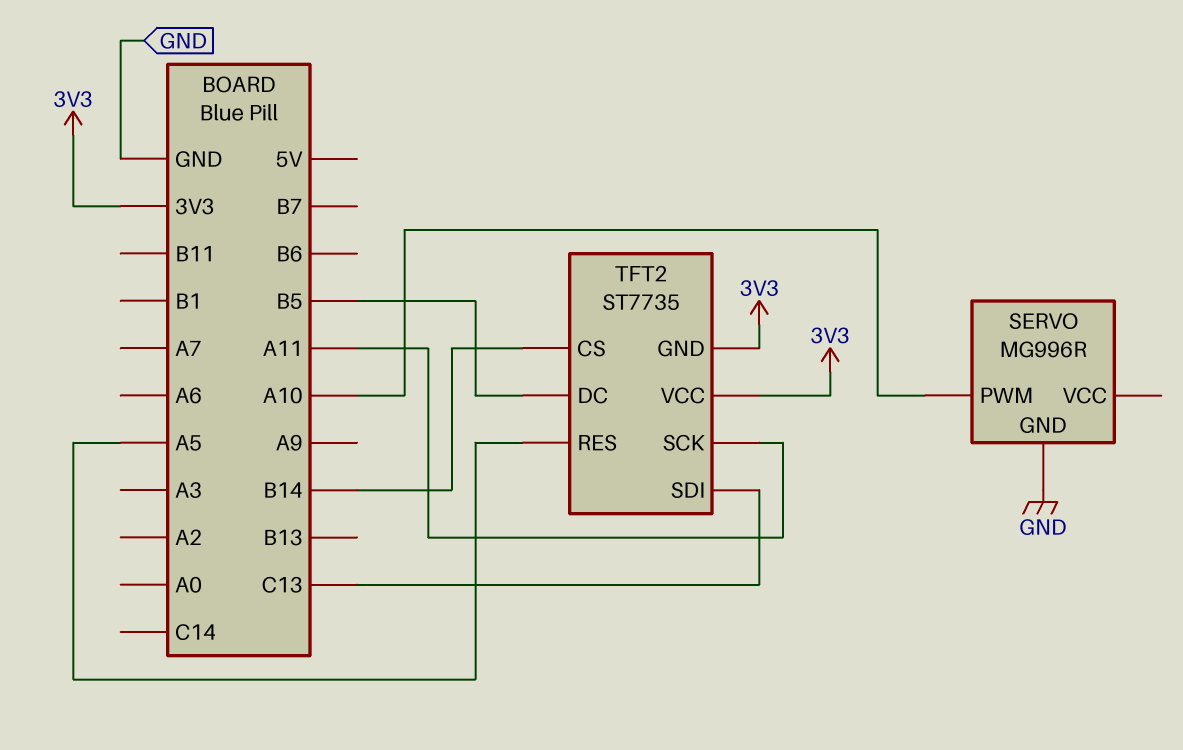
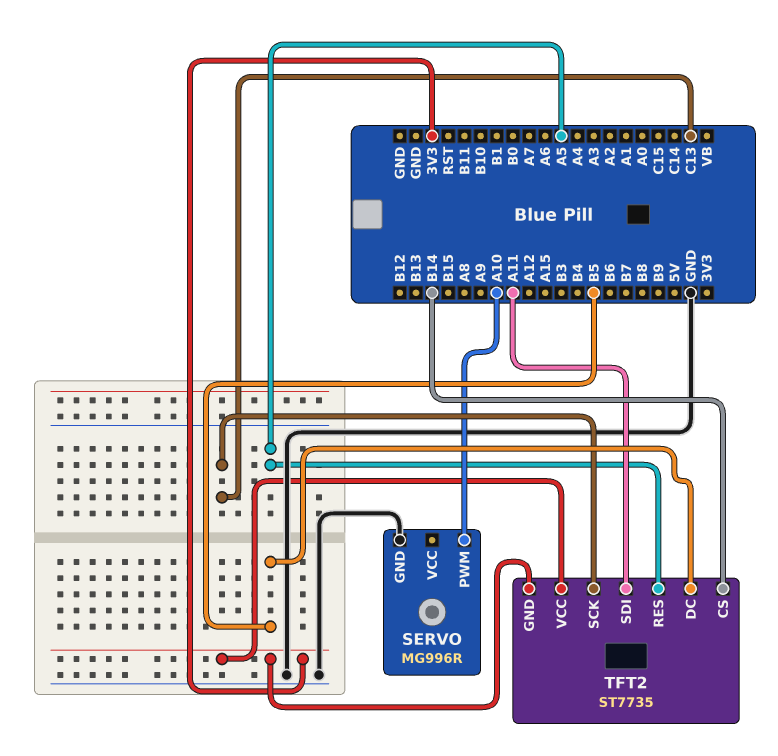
TFT2 pin SCK: A11 -> C13
TFT2 pin SDI: C13 -> A11

